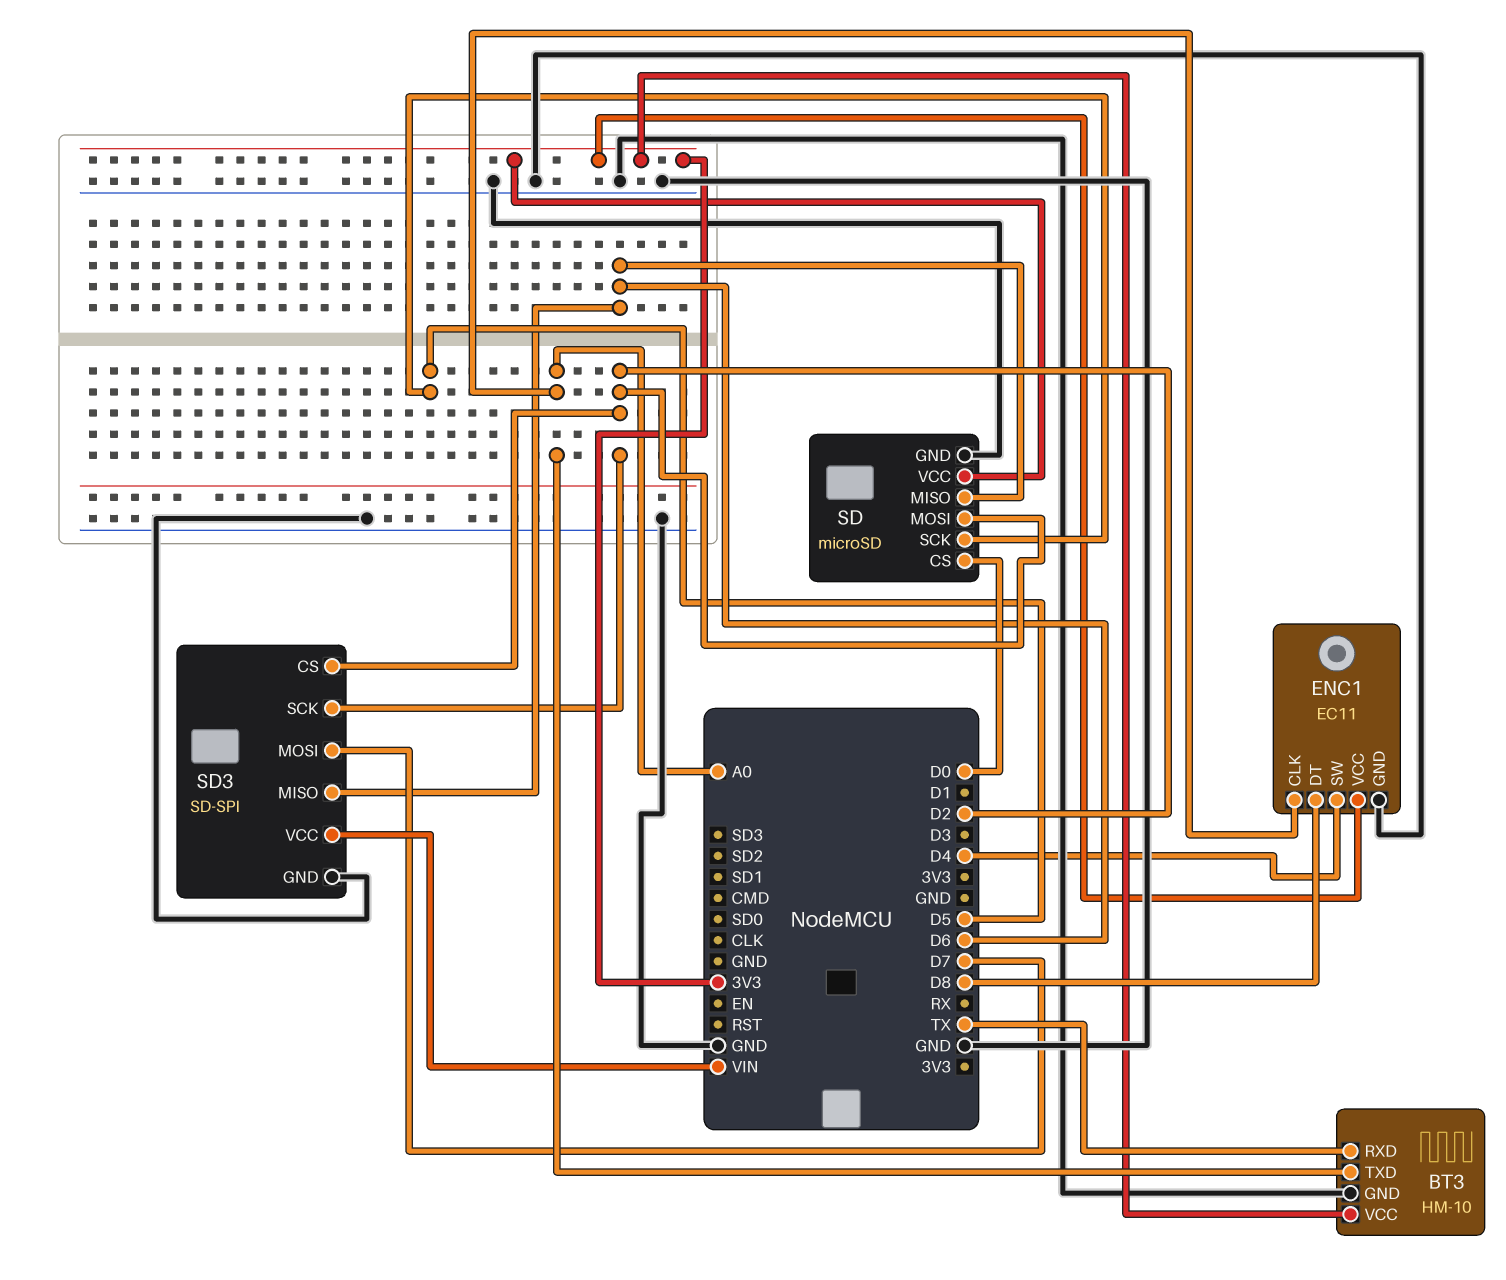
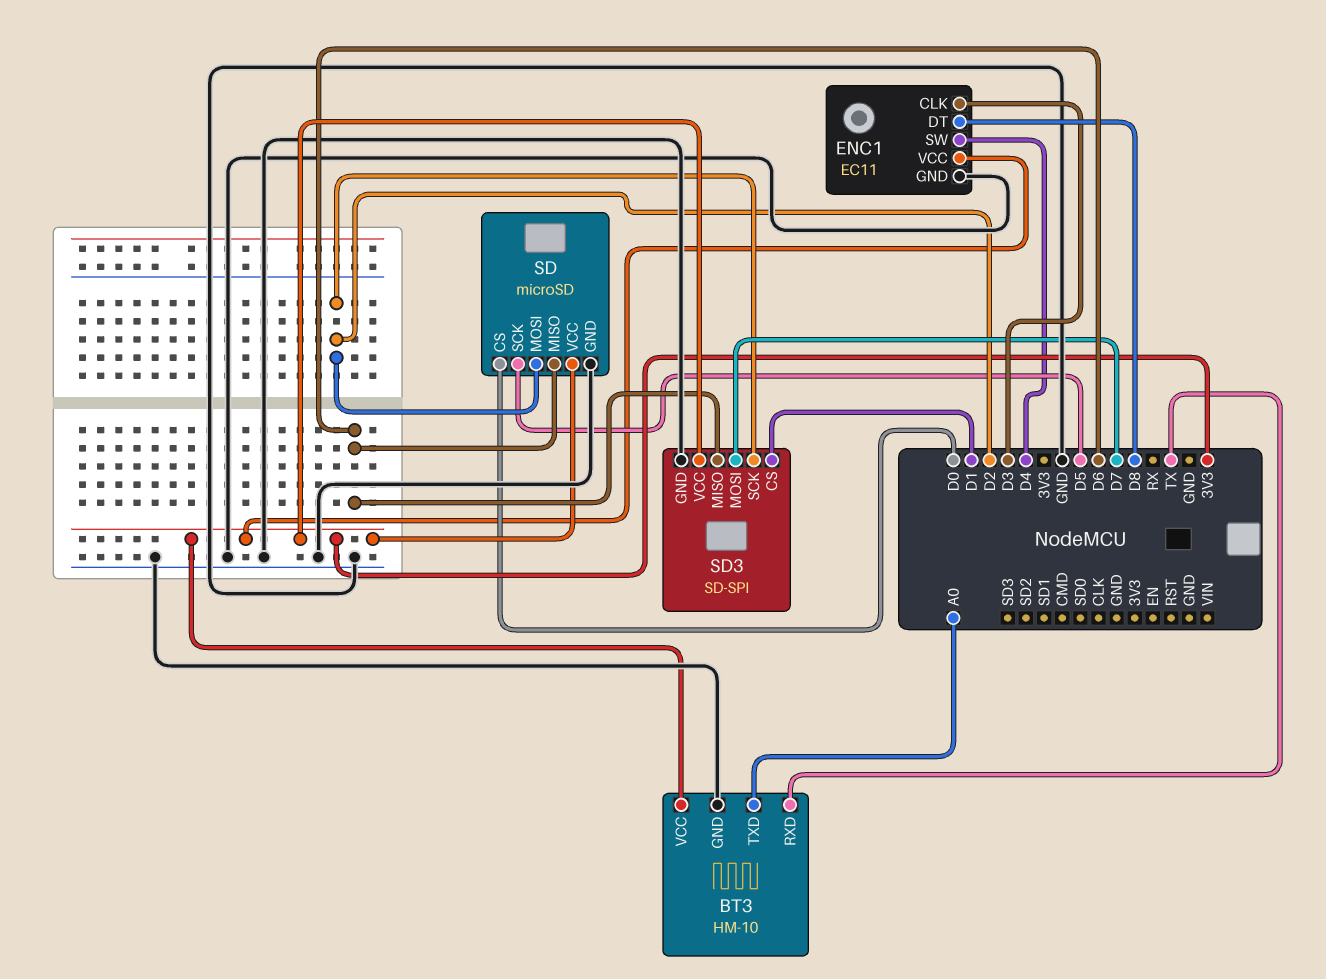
ENC1 pin CLK: A0 -> D3
SD3 pin CS: D2 -> D1
SD3 pin VCC: VIN -> 3V3

